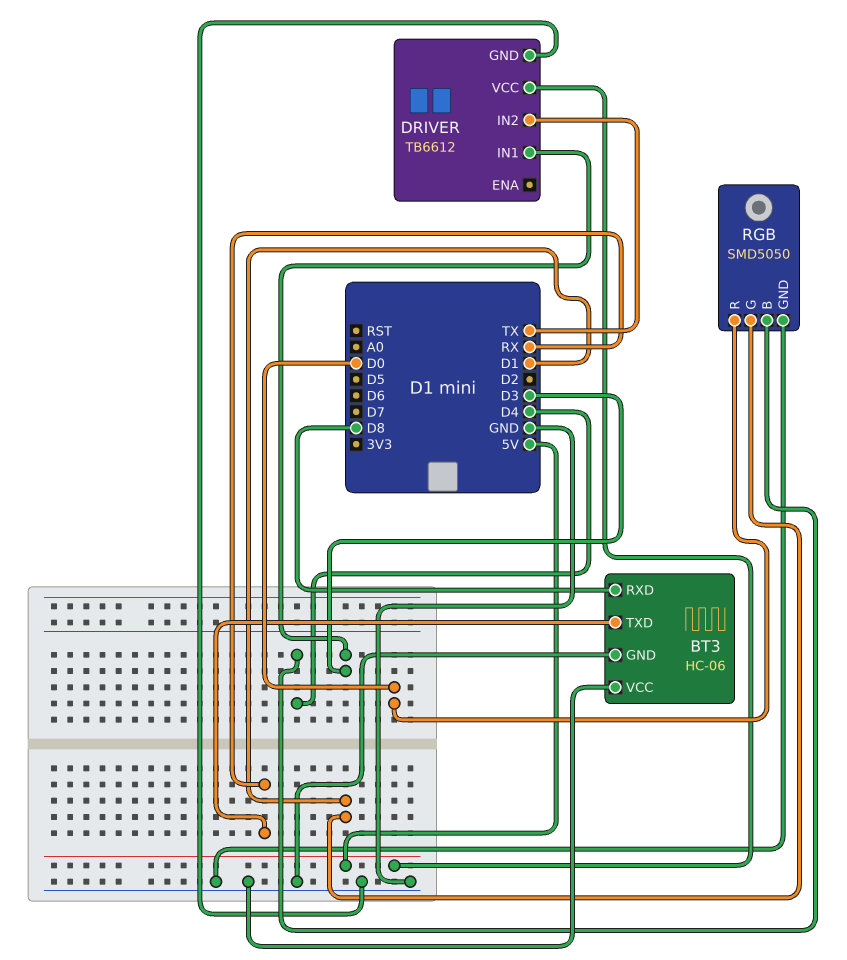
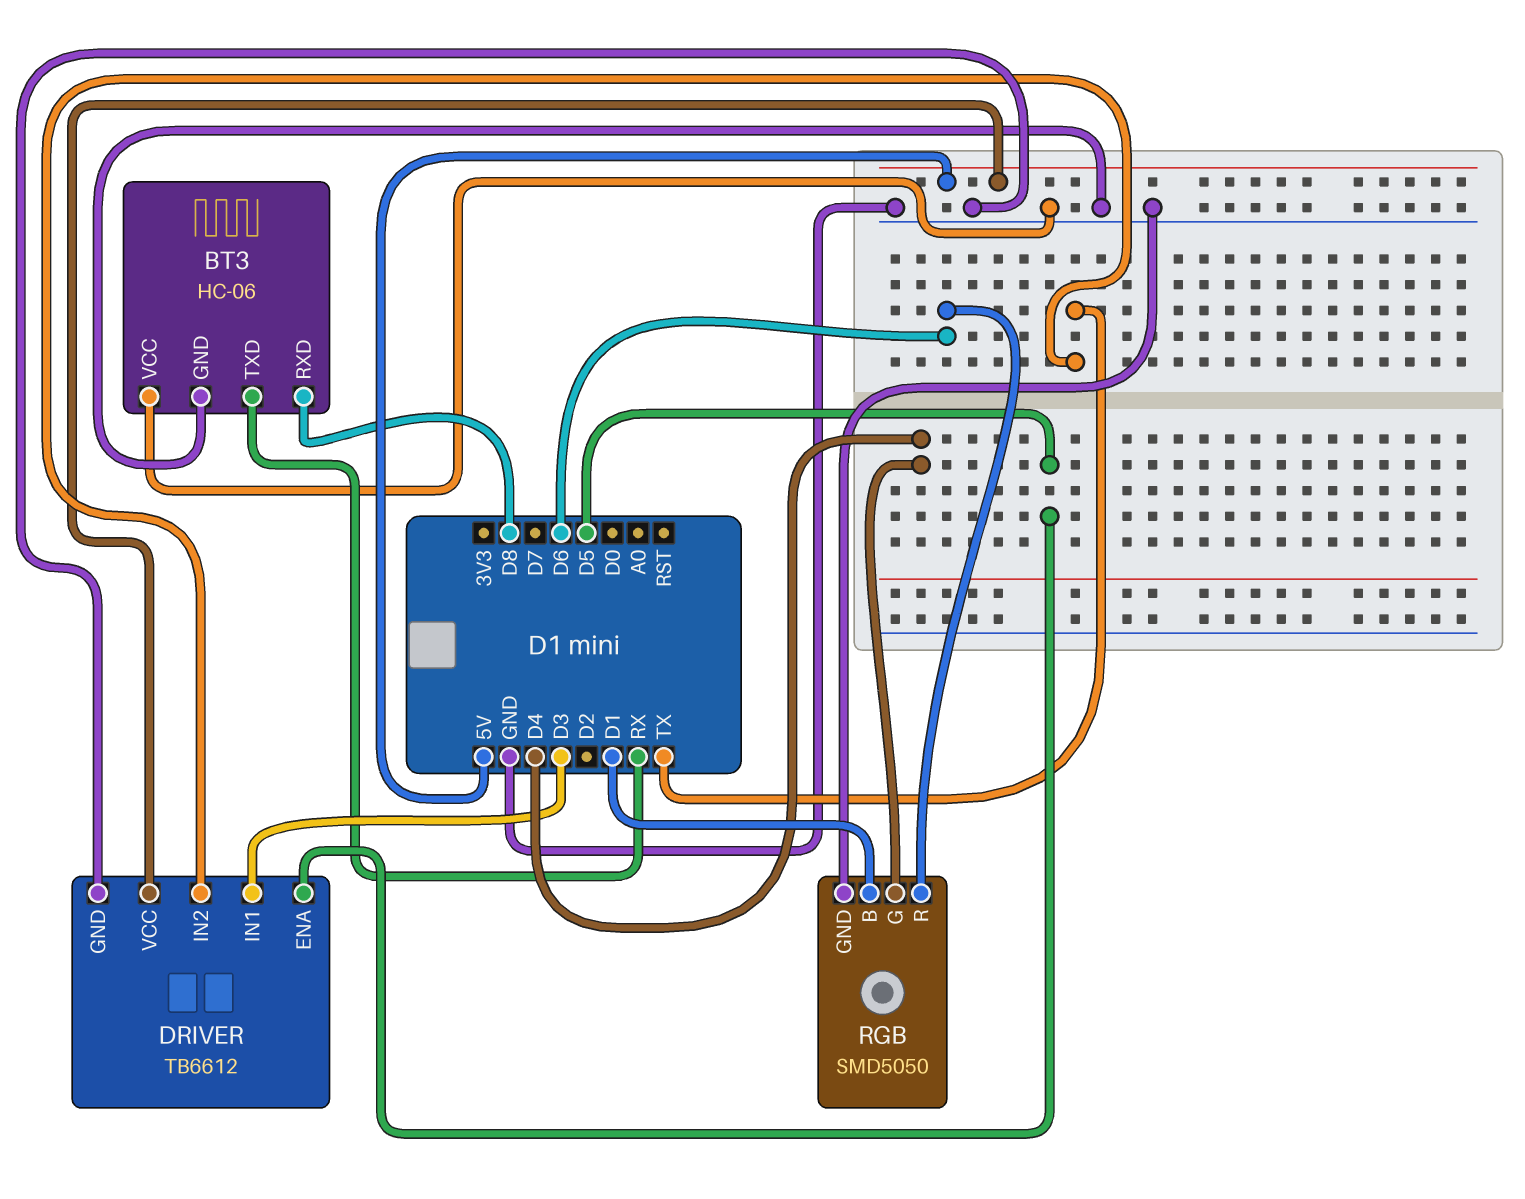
DRIVER pin ENA: none -> D5
RGB pin B: D4 -> D1
RGB pin G: D1 -> D4
RGB pin R: D0 -> D6

